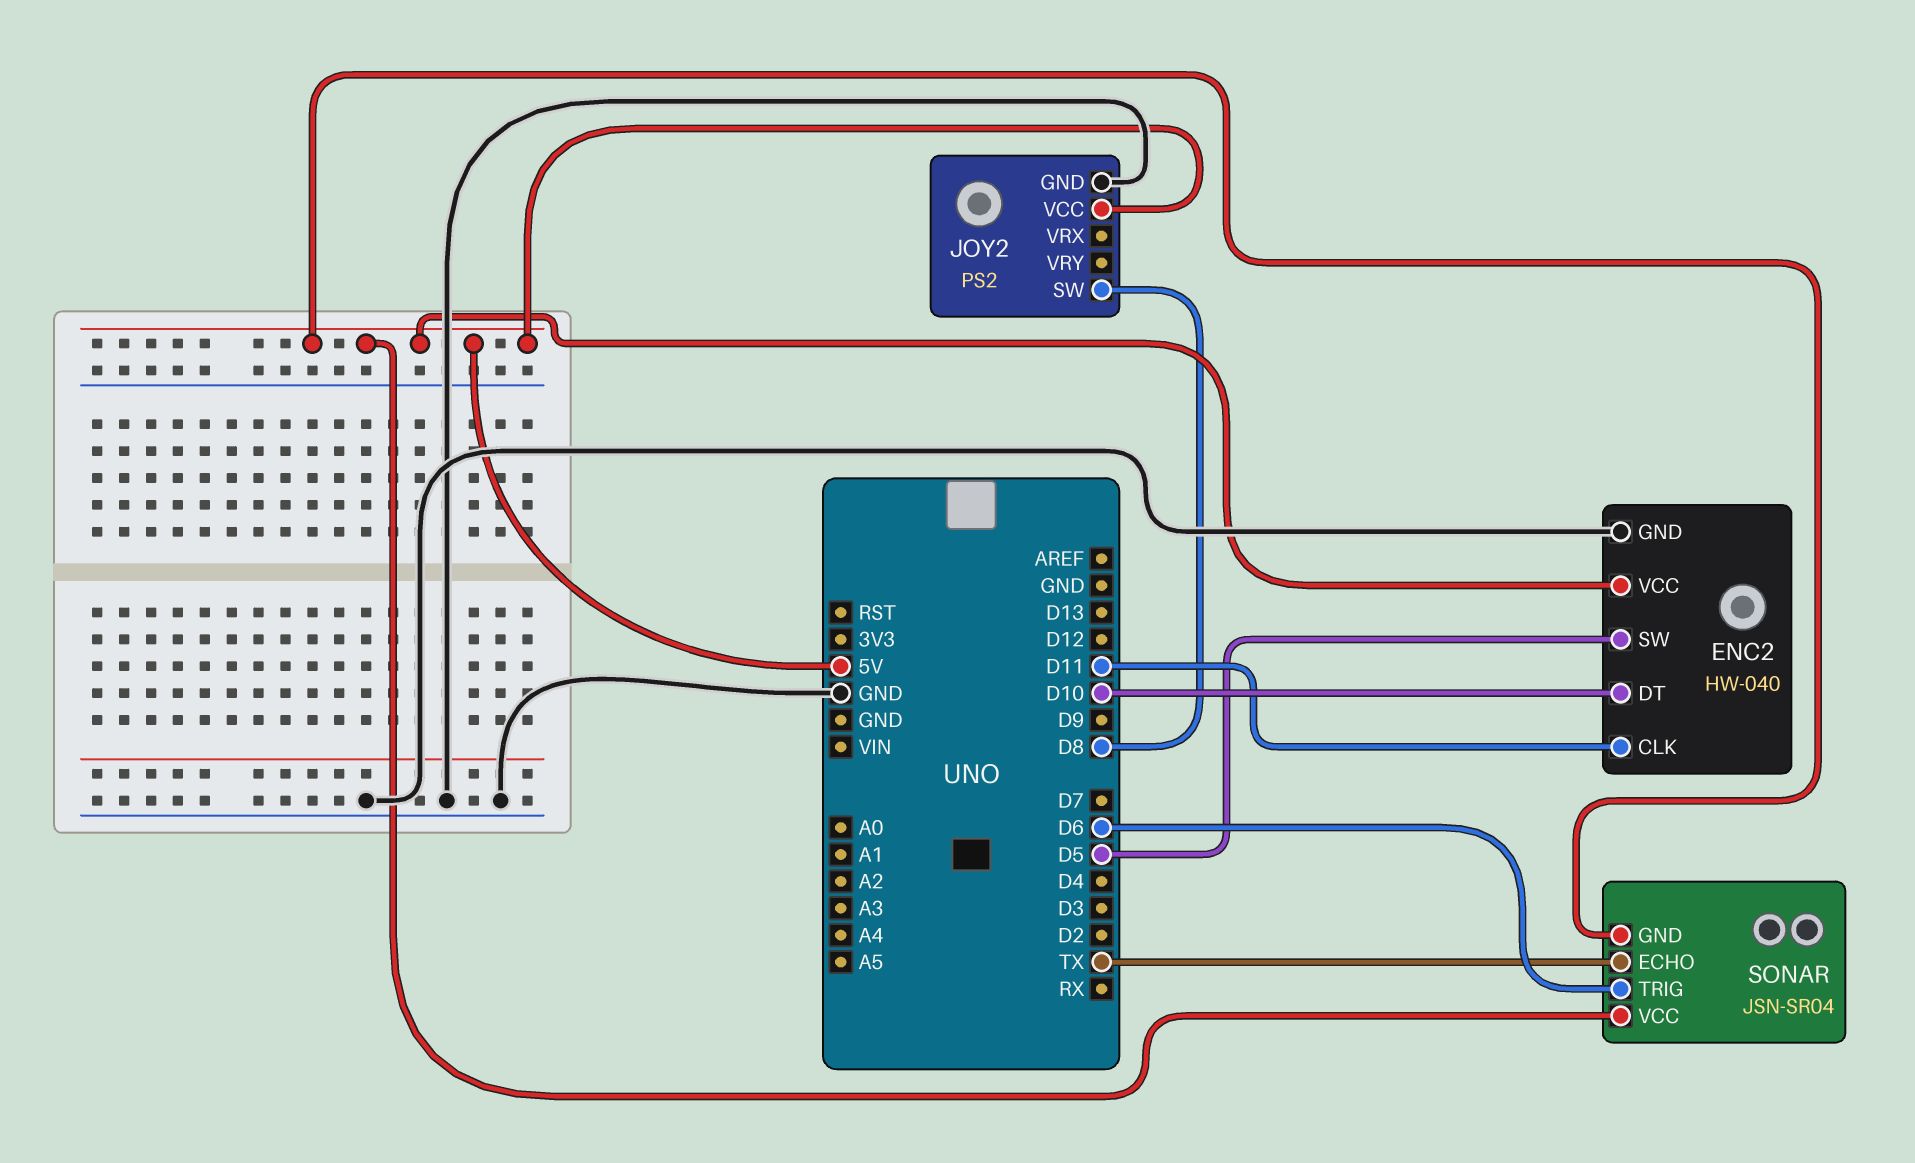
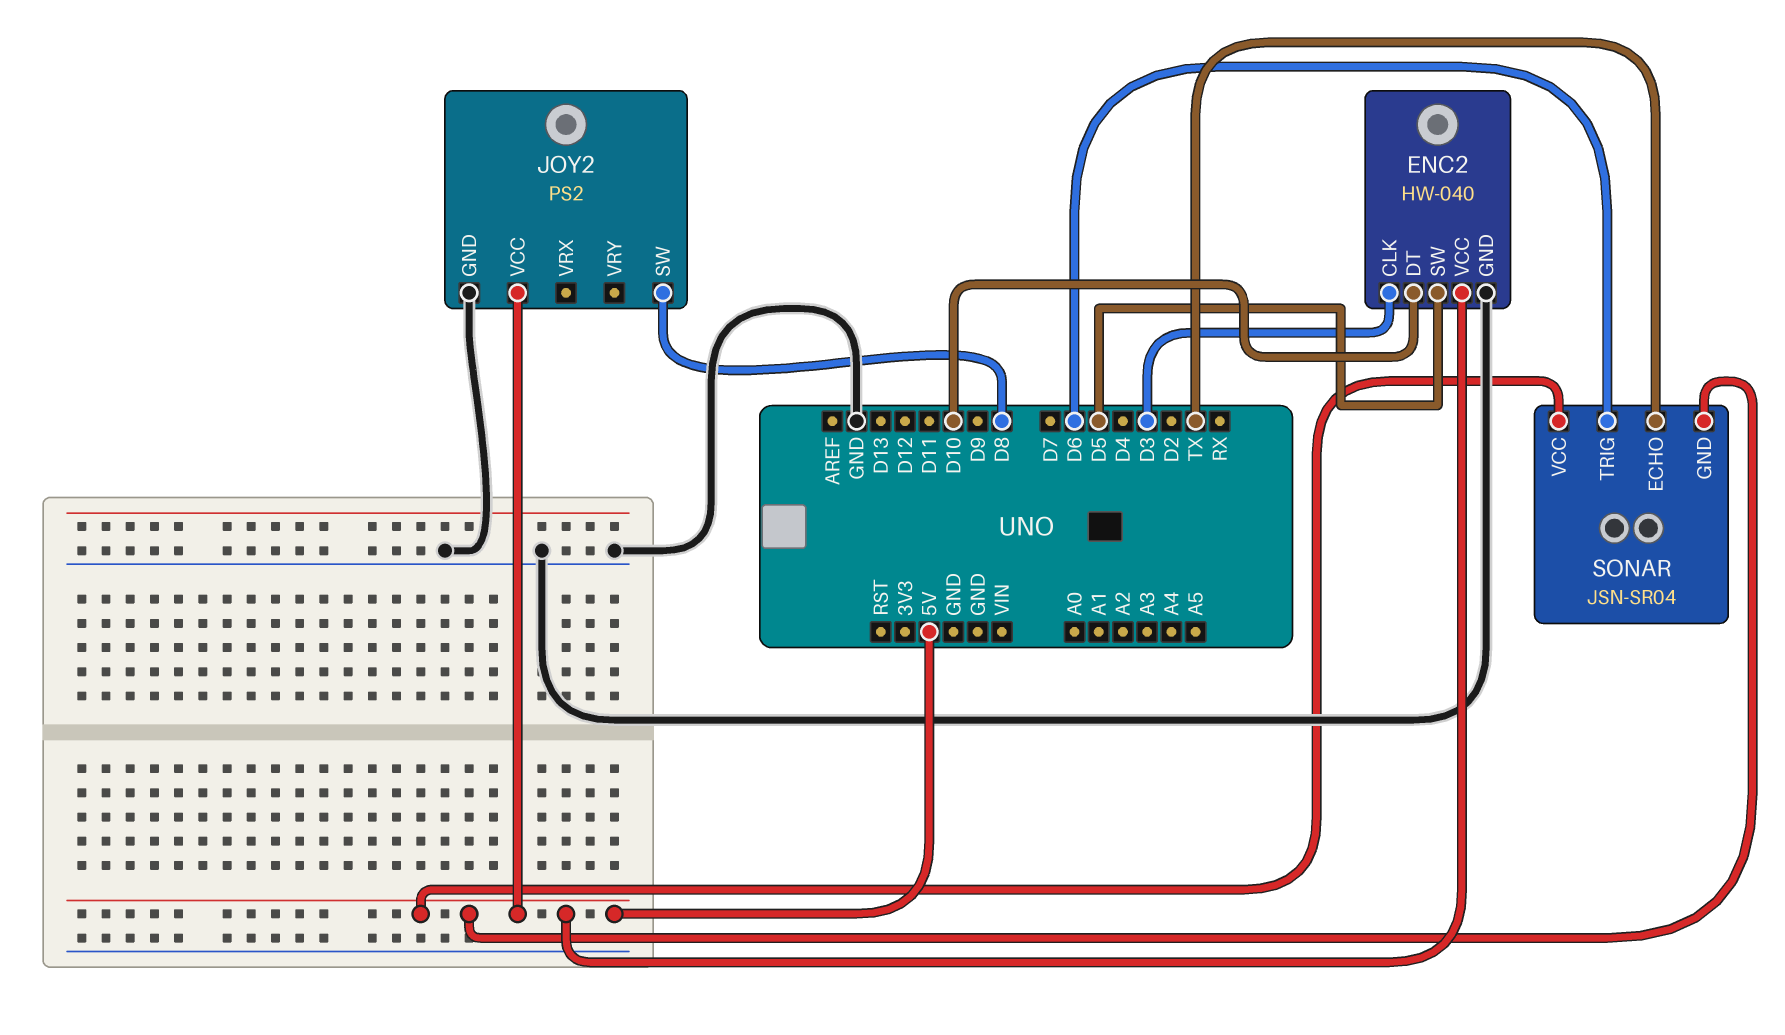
ENC2 pin CLK: D11 -> D3

